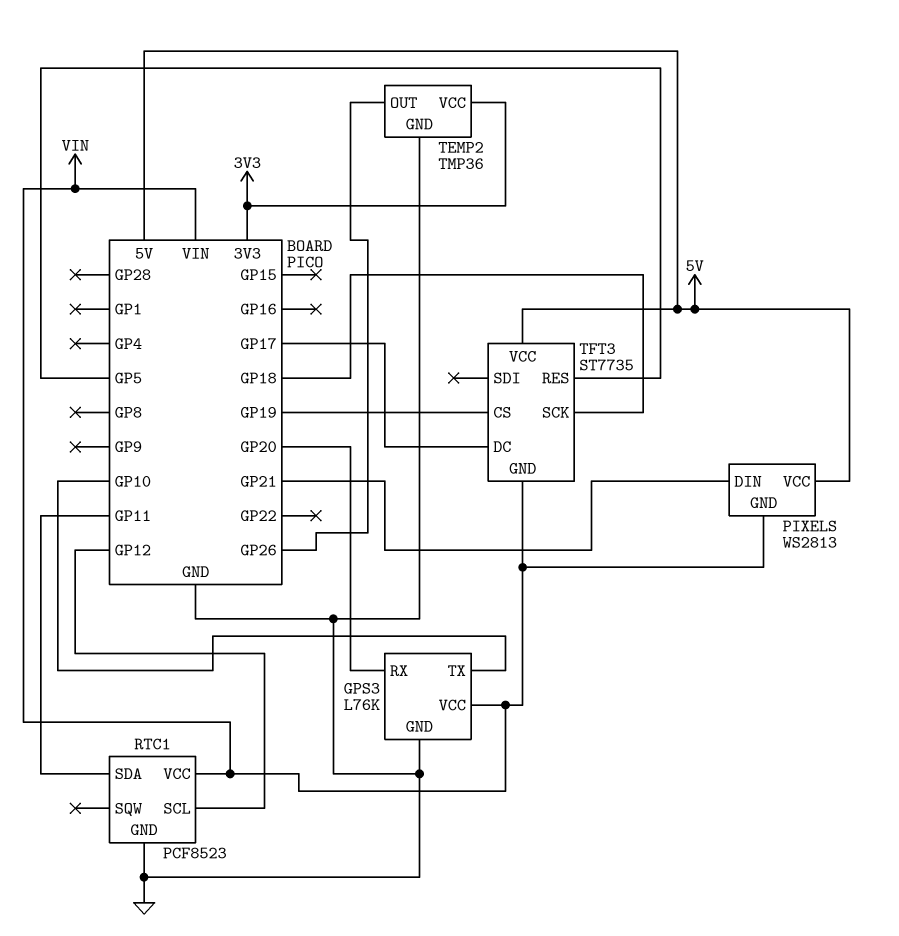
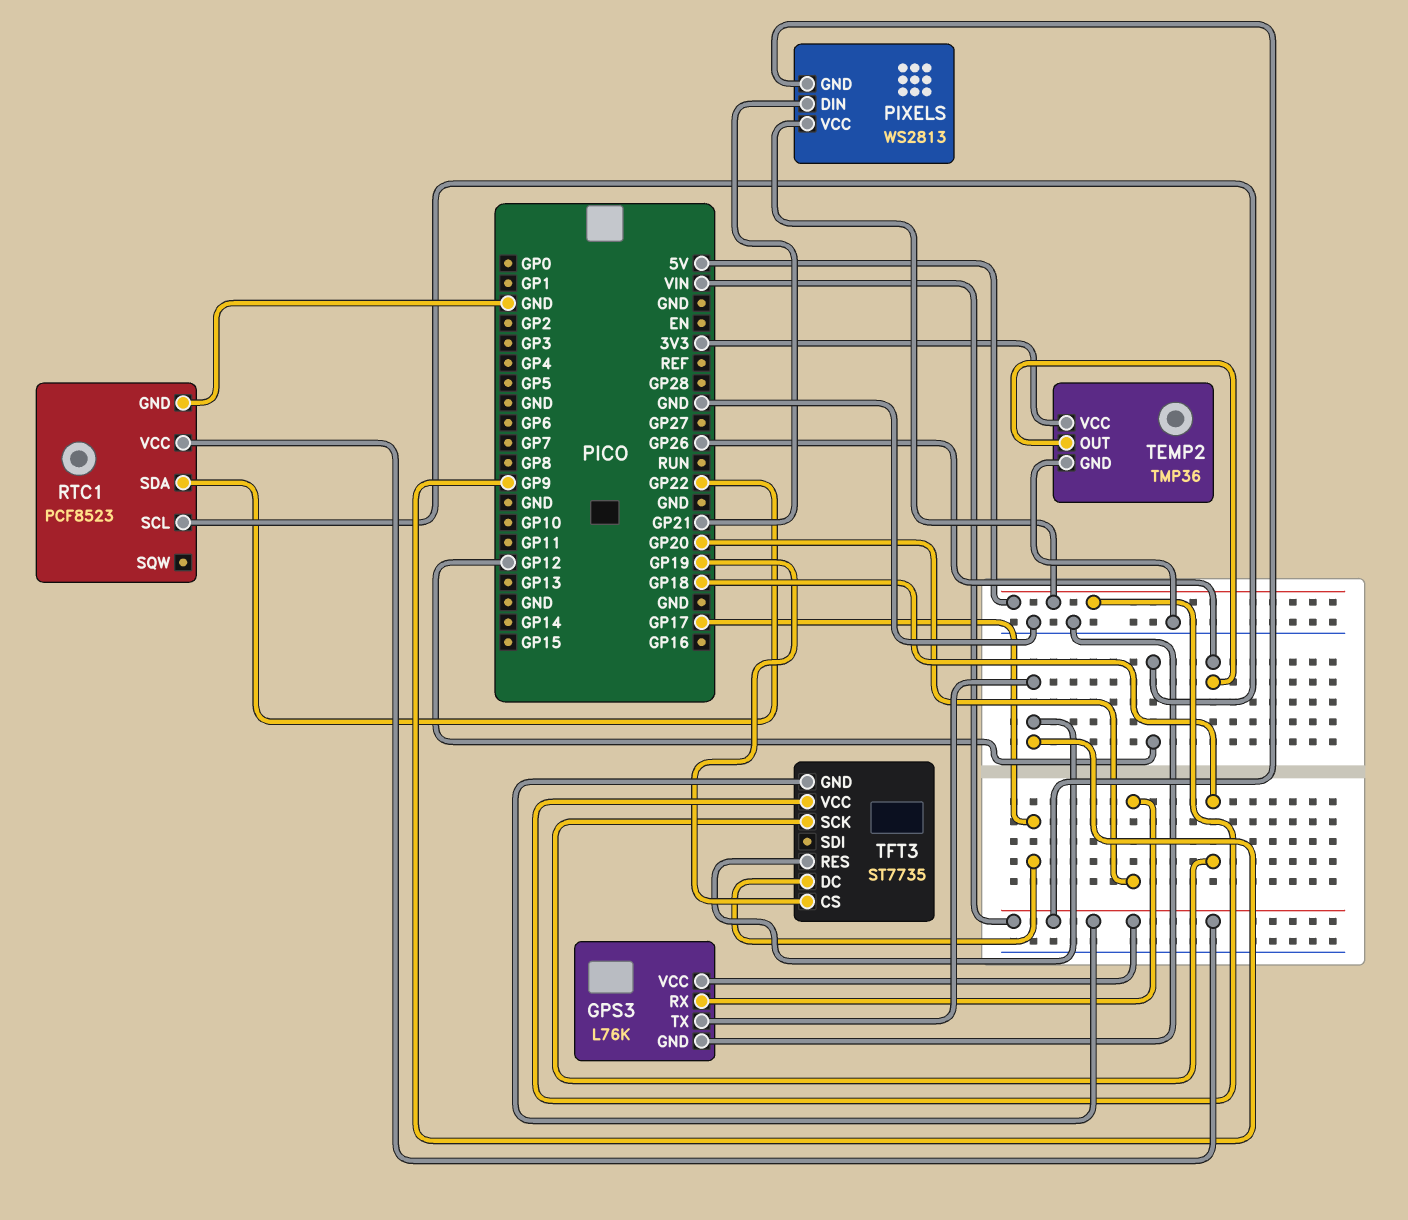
GPS3 pin TX: GP10 -> GP9
RTC1 pin SDA: GP11 -> GP22
TFT3 pin RES: GP5 -> GP9

